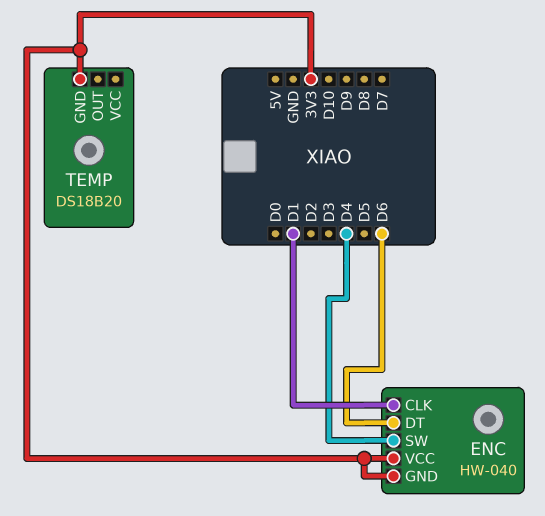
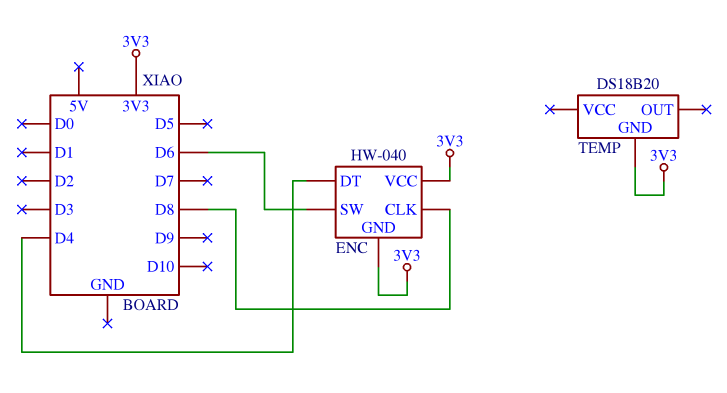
ENC pin CLK: D1 -> D8
ENC pin DT: D6 -> D4
ENC pin SW: D4 -> D6

